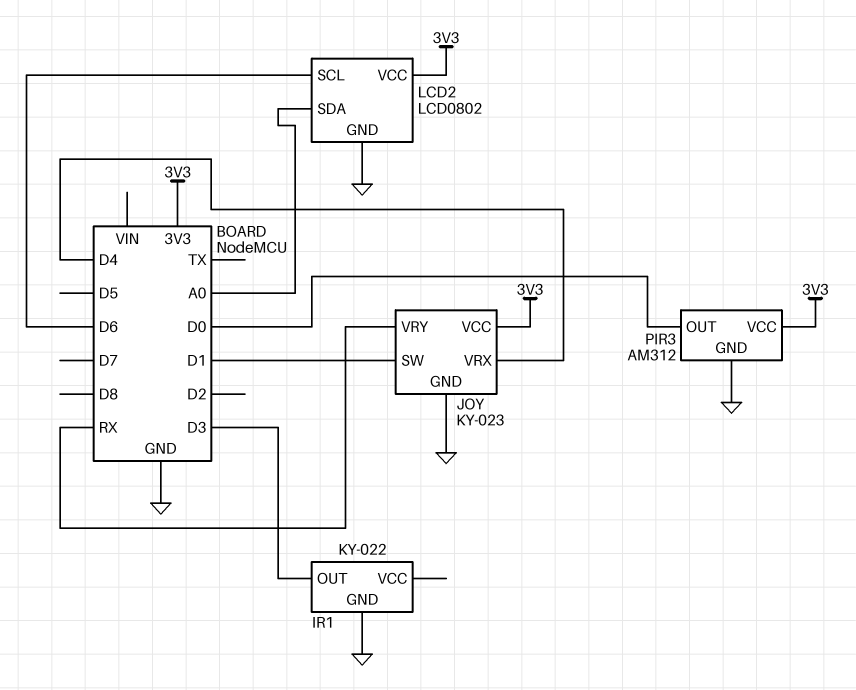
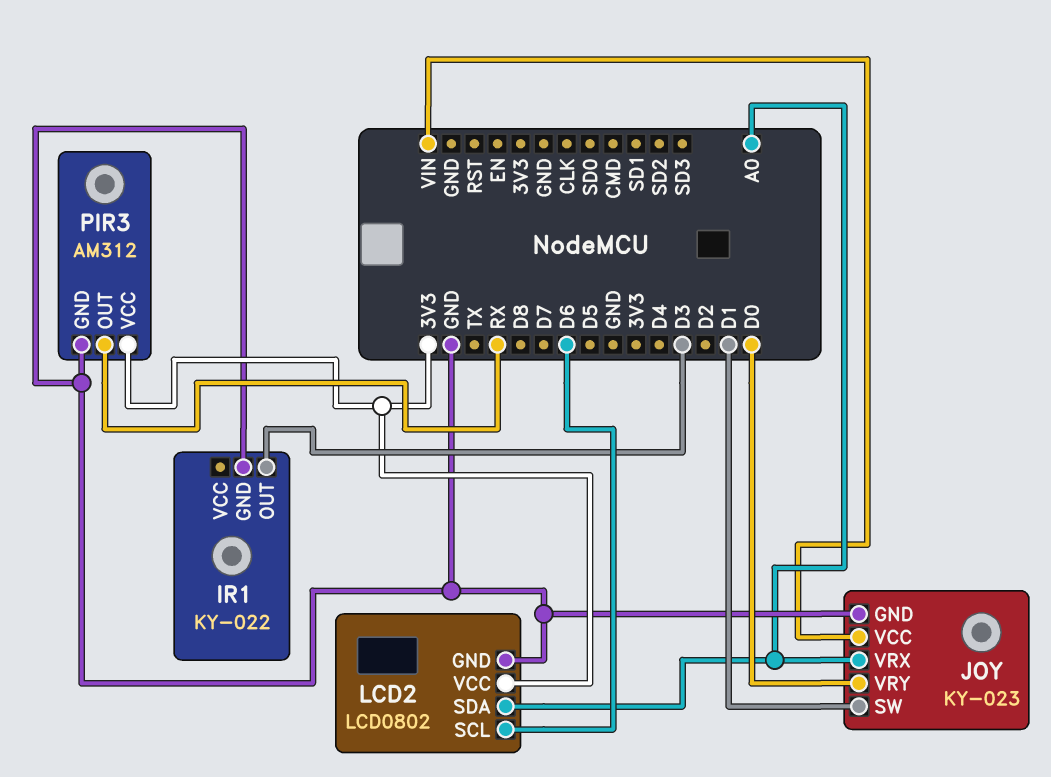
JOY pin VCC: 3V3 -> VIN
JOY pin VRX: D4 -> A0
JOY pin VRY: RX -> D0
PIR3 pin OUT: D0 -> RX

